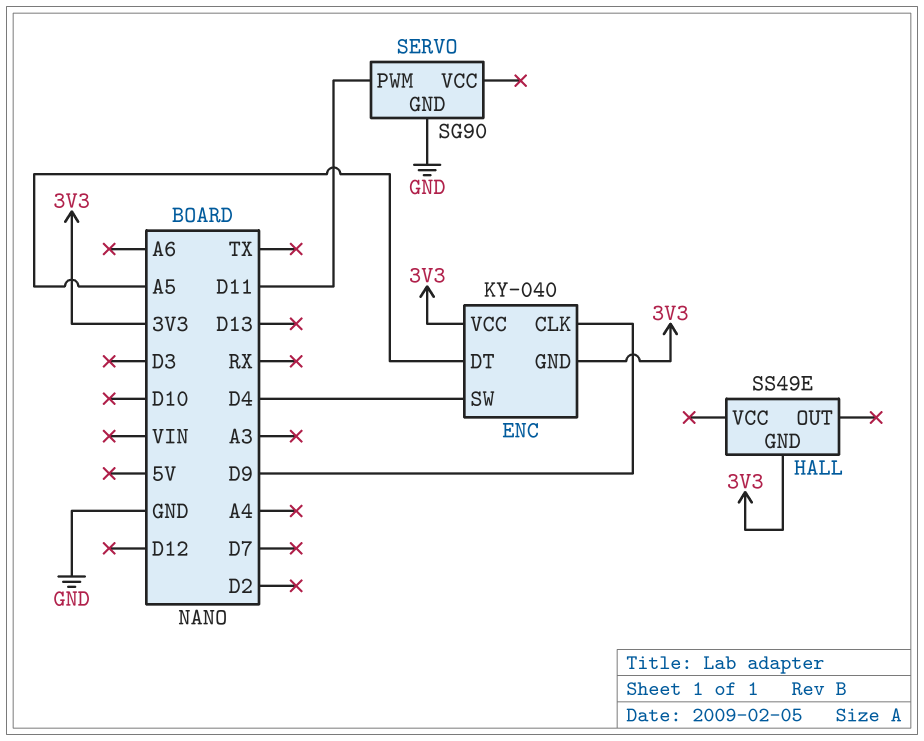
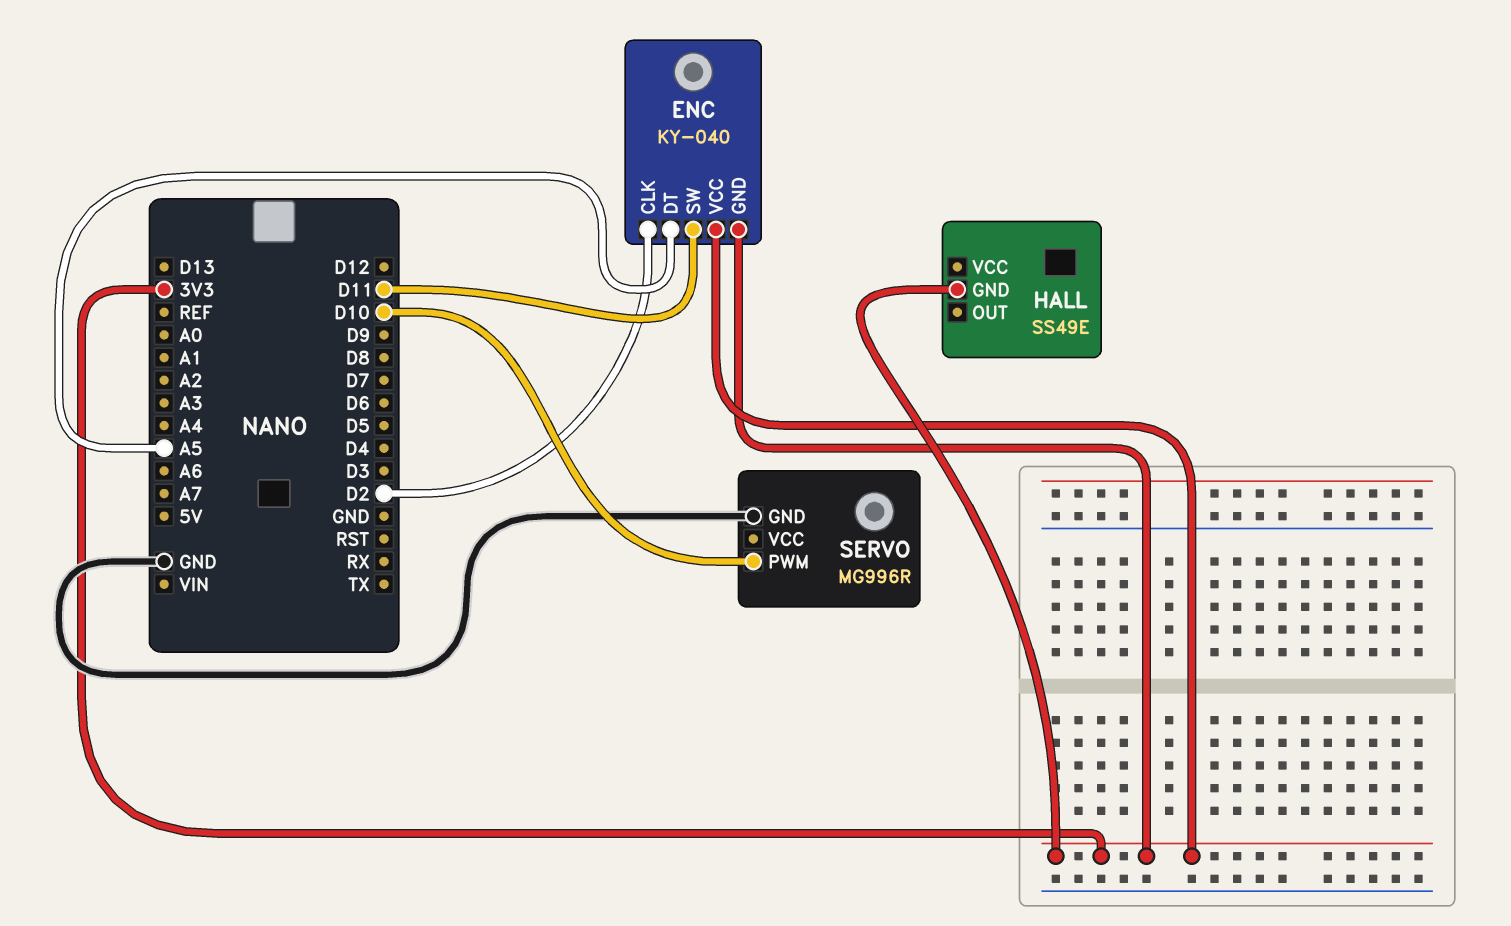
ENC pin CLK: D9 -> D2
ENC pin SW: D4 -> D11
SERVO: SG90 -> MG996R
SERVO pin PWM: D11 -> D10

